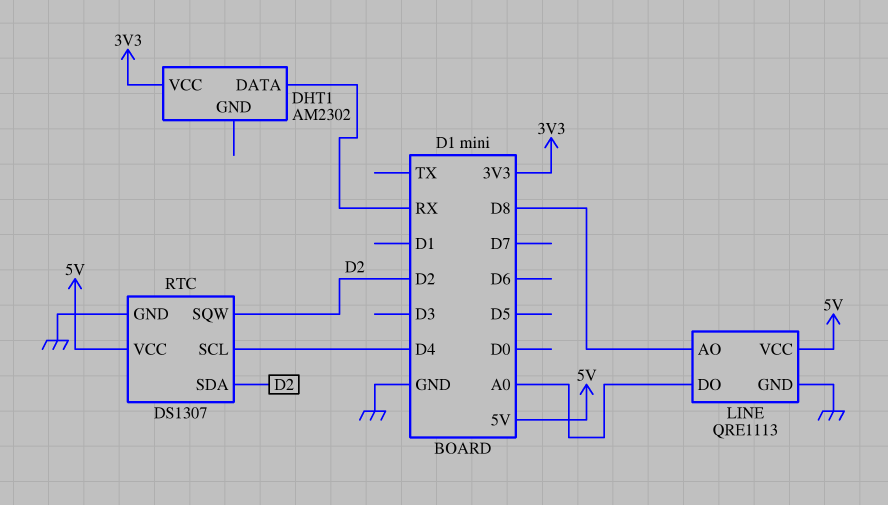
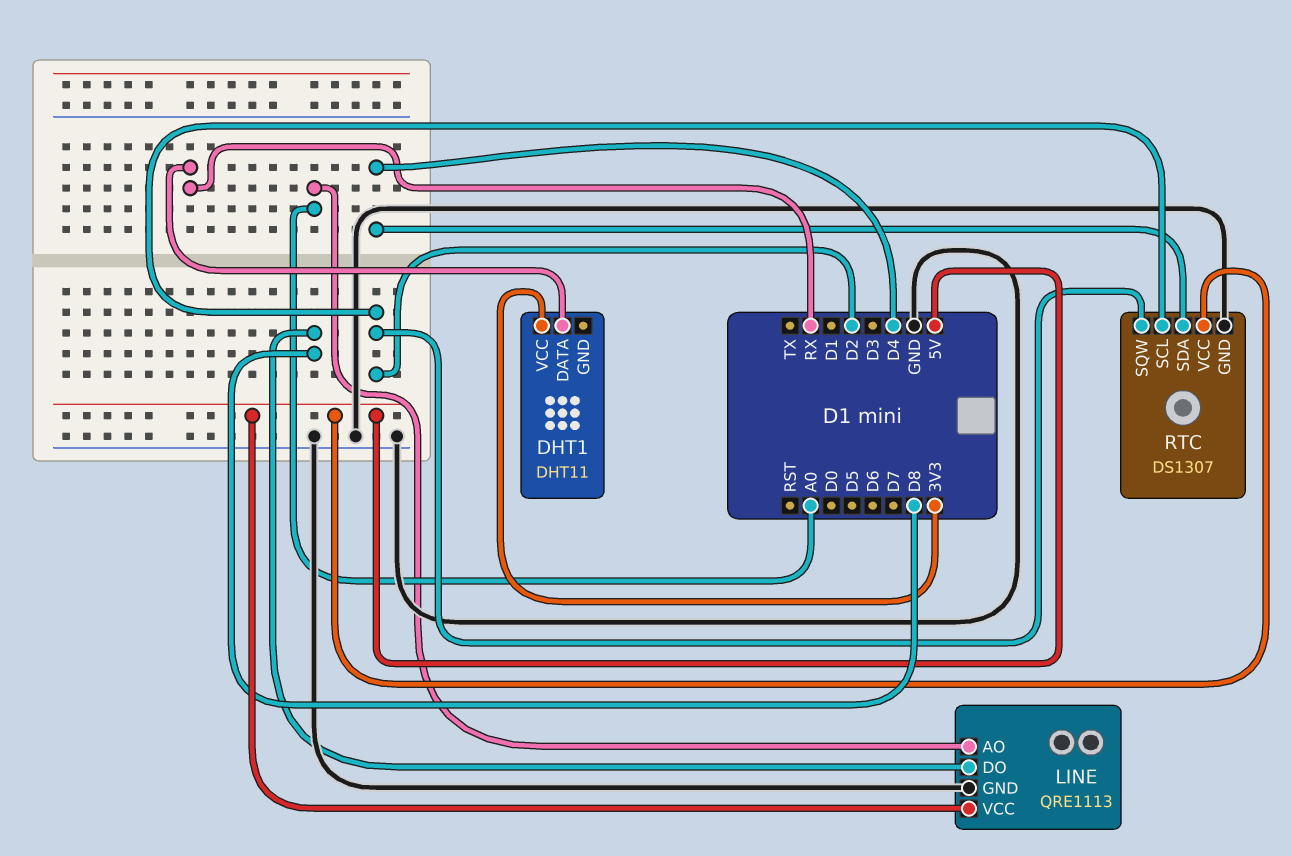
DHT1: AM2302 -> DHT11
LINE pin AO: D8 -> A0
LINE pin DO: A0 -> D8
RTC pin SCL: D4 -> D2
RTC pin SDA: D2 -> D4

